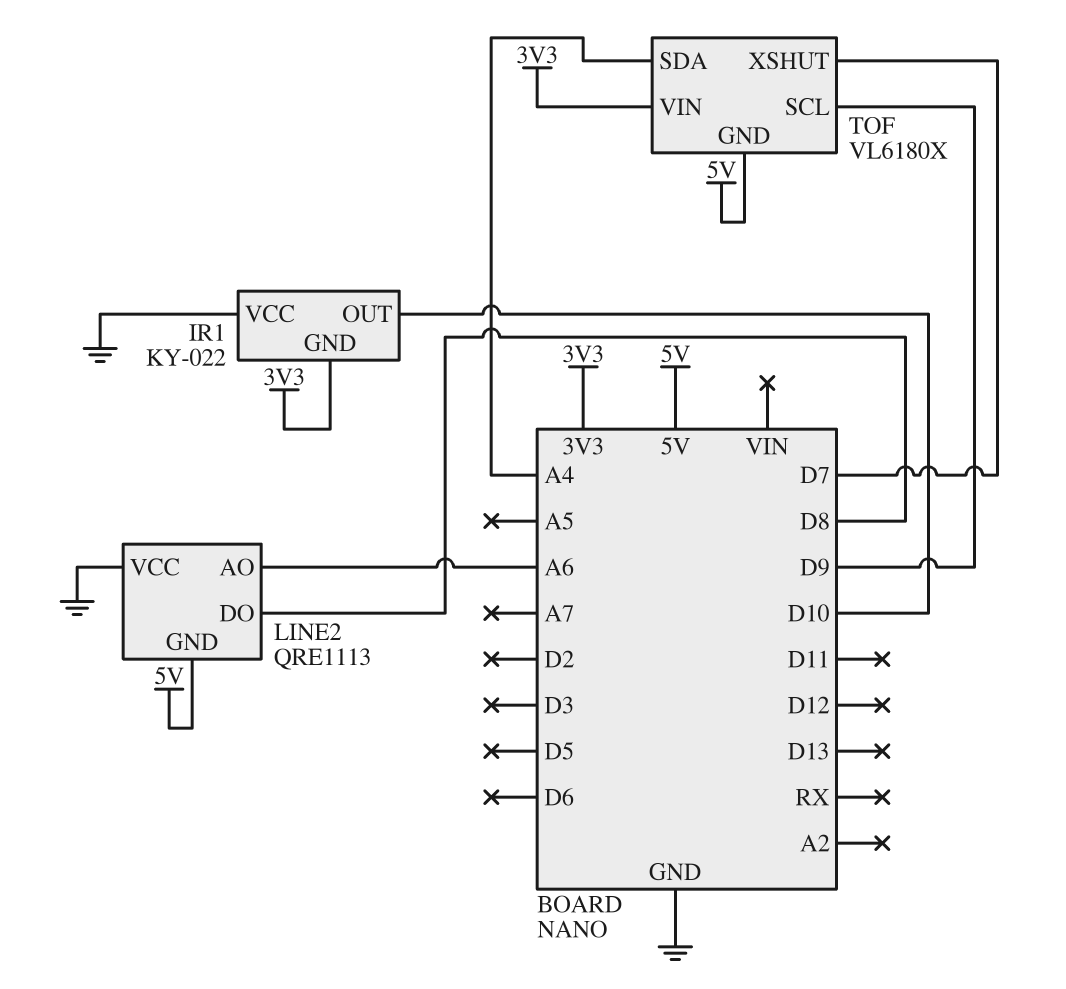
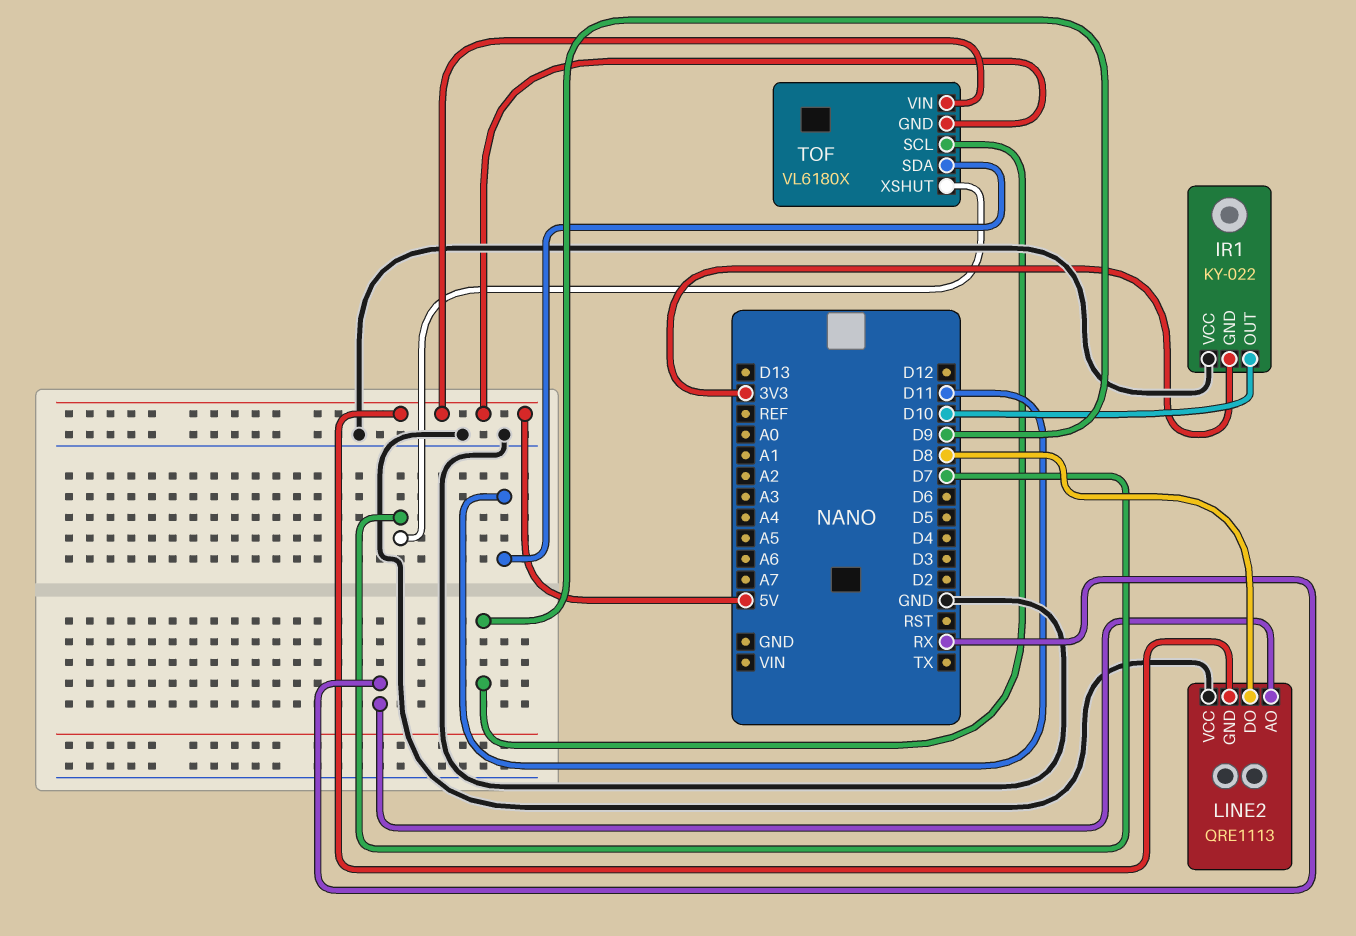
LINE2 pin AO: A6 -> RX
TOF pin SDA: A4 -> D11
TOF pin VIN: 3V3 -> 5V

